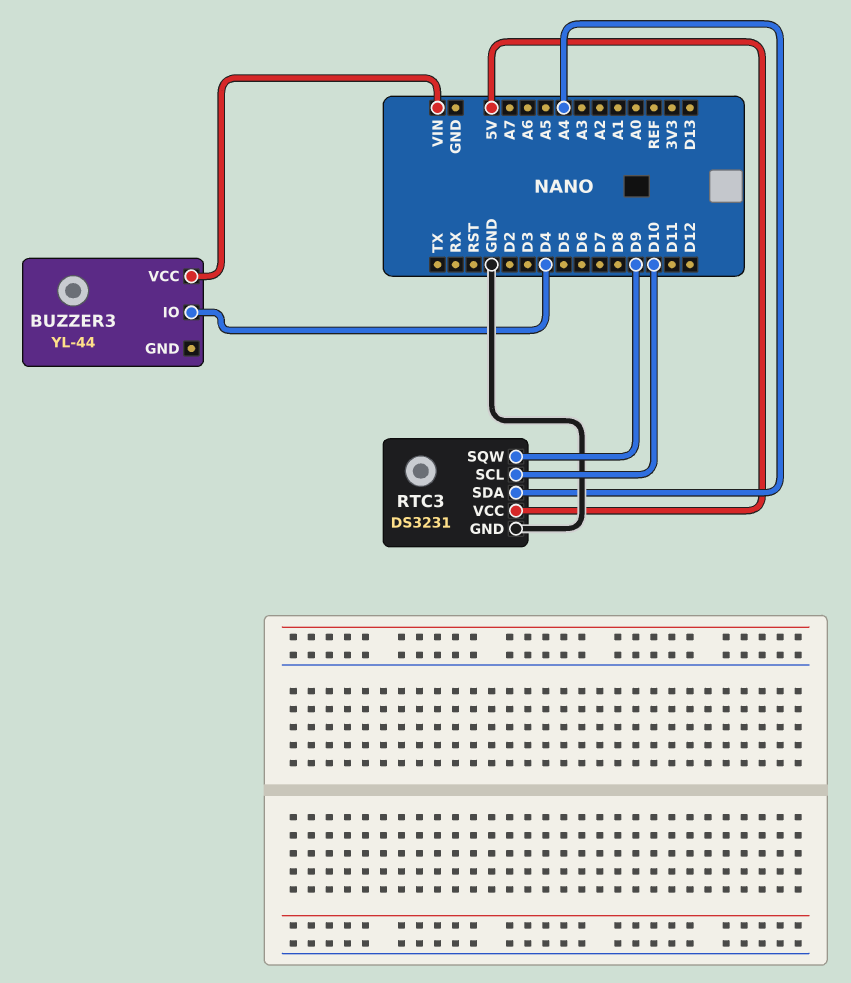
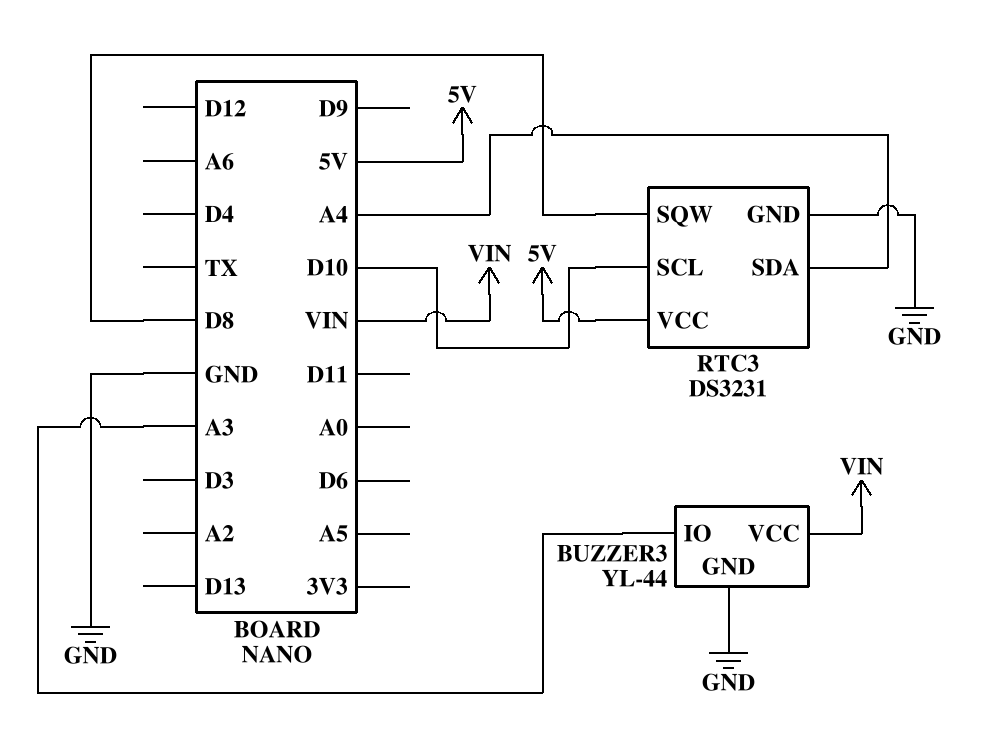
BUZZER3 pin GND: none -> GND
BUZZER3 pin IO: D4 -> A3
RTC3 pin SQW: D9 -> D8

